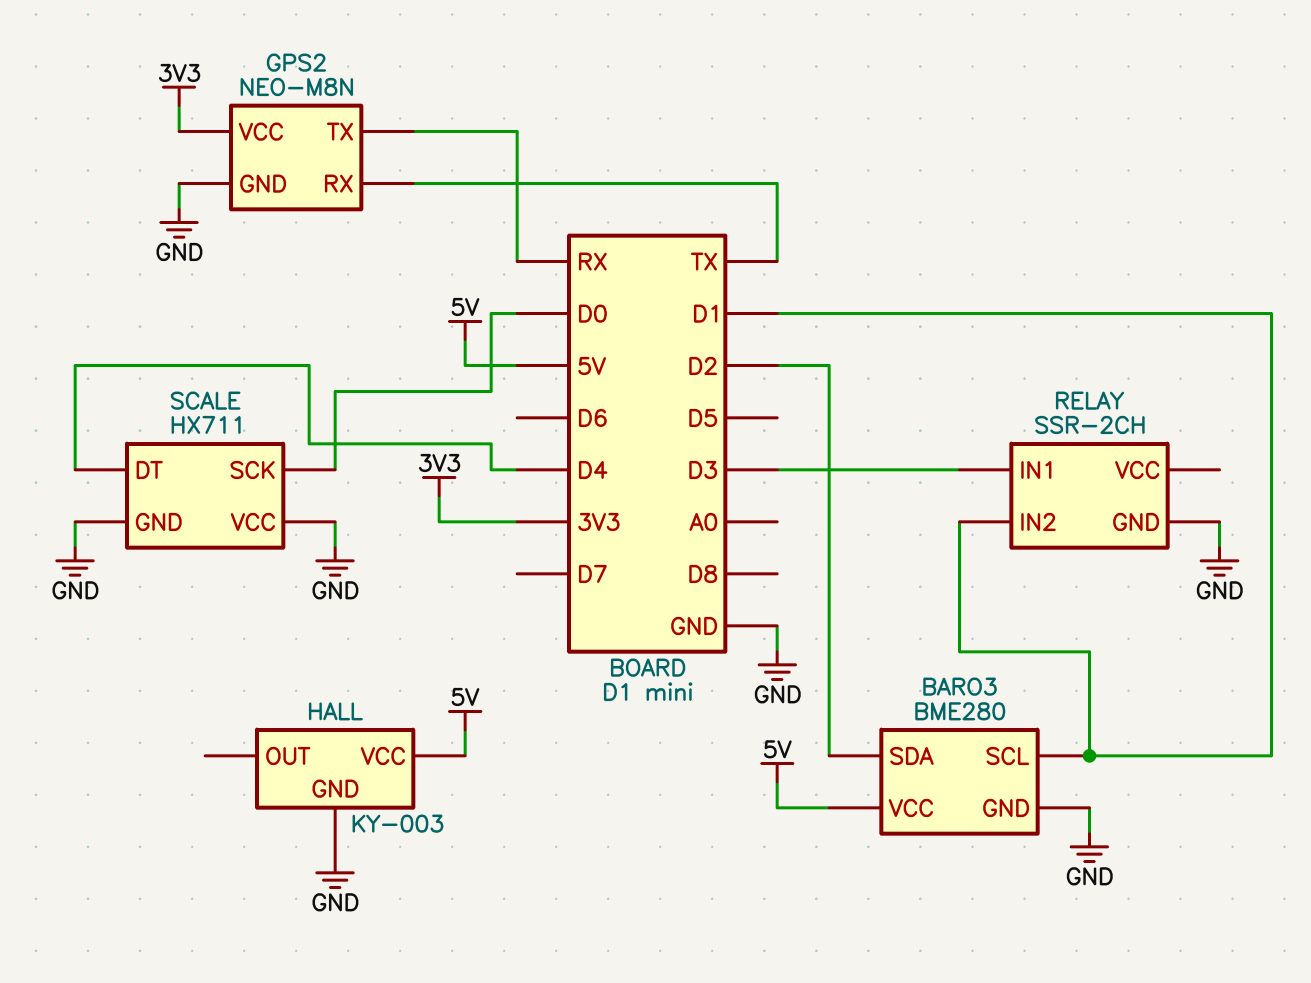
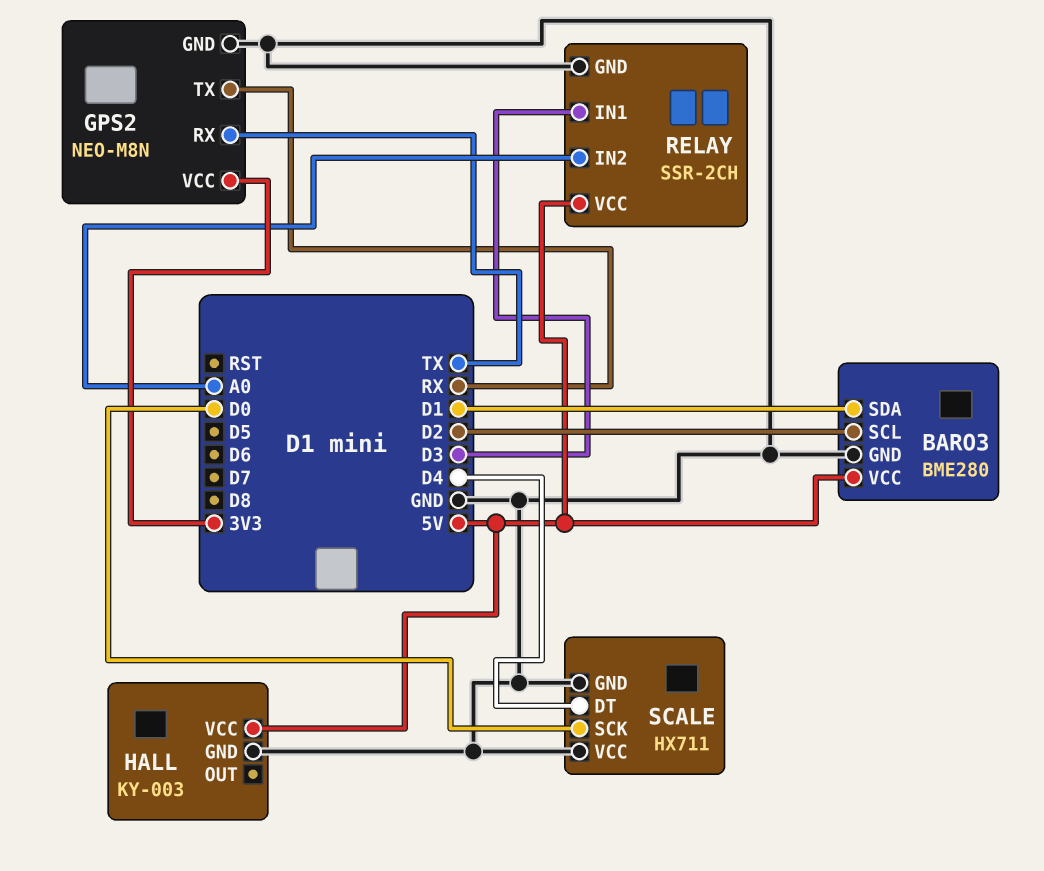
BARO3 pin SCL: D1 -> D2
BARO3 pin SDA: D2 -> D1
RELAY pin IN2: D1 -> A0
RELAY pin VCC: none -> 5V

